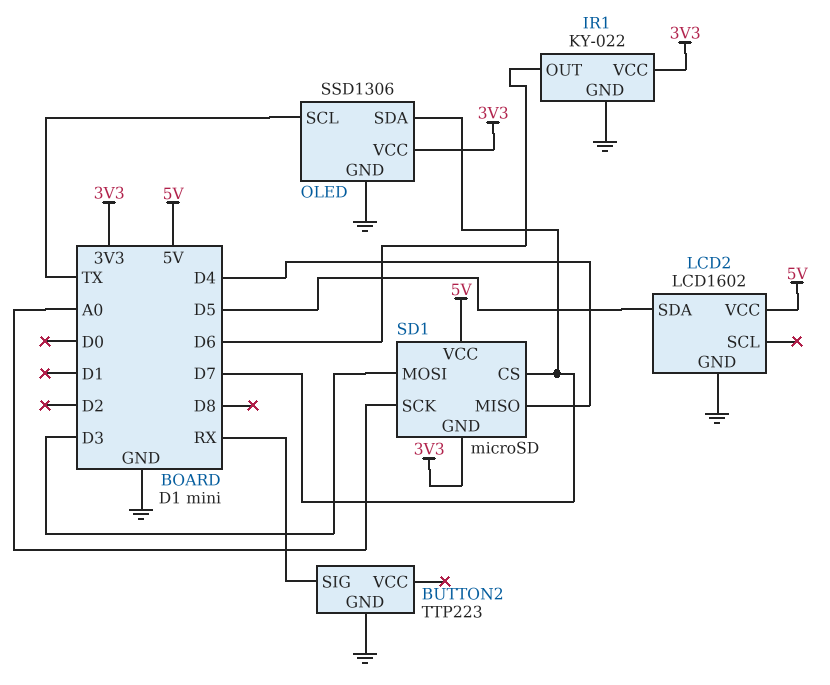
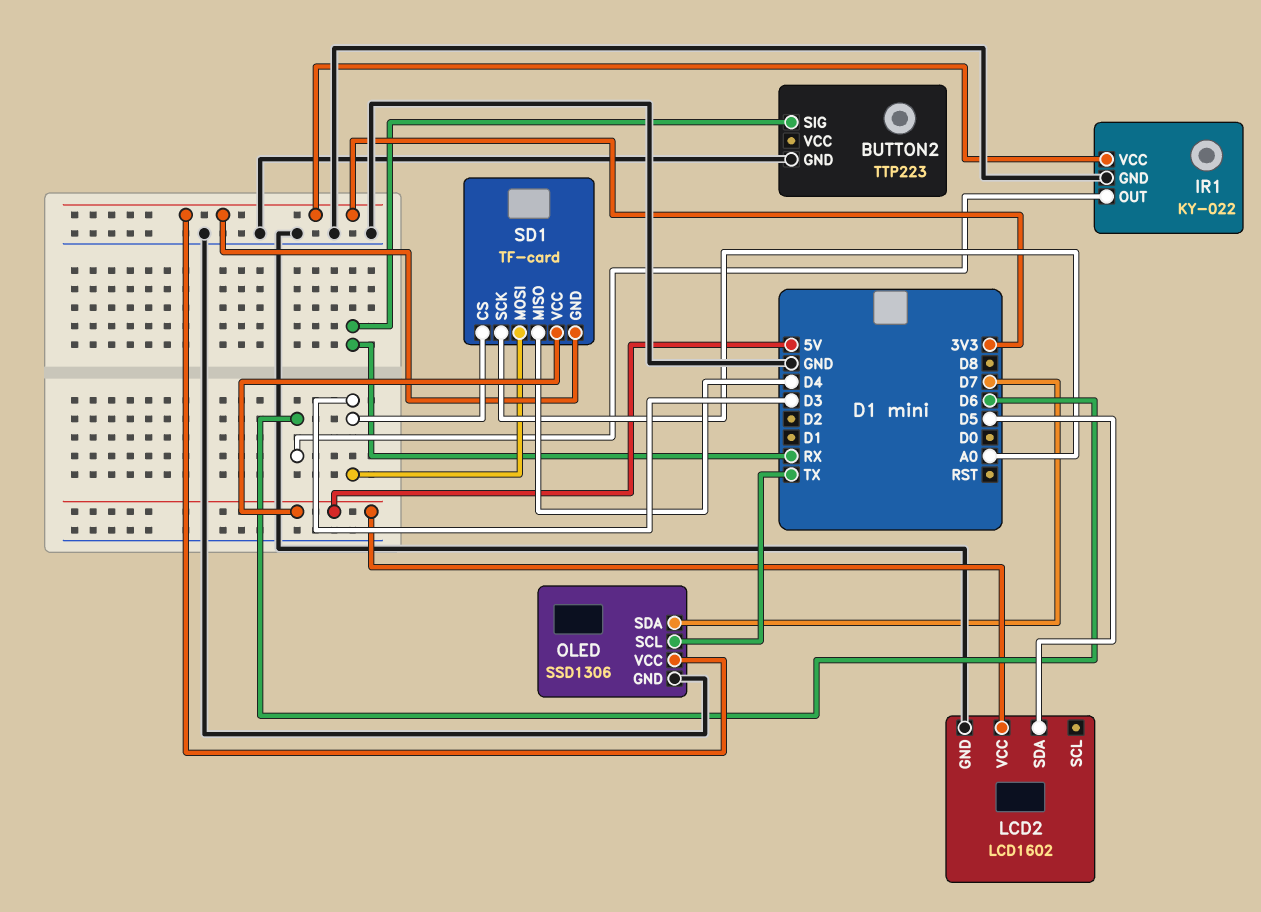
SD1: microSD -> TF-card
SD1 pin CS: D7 -> D3

